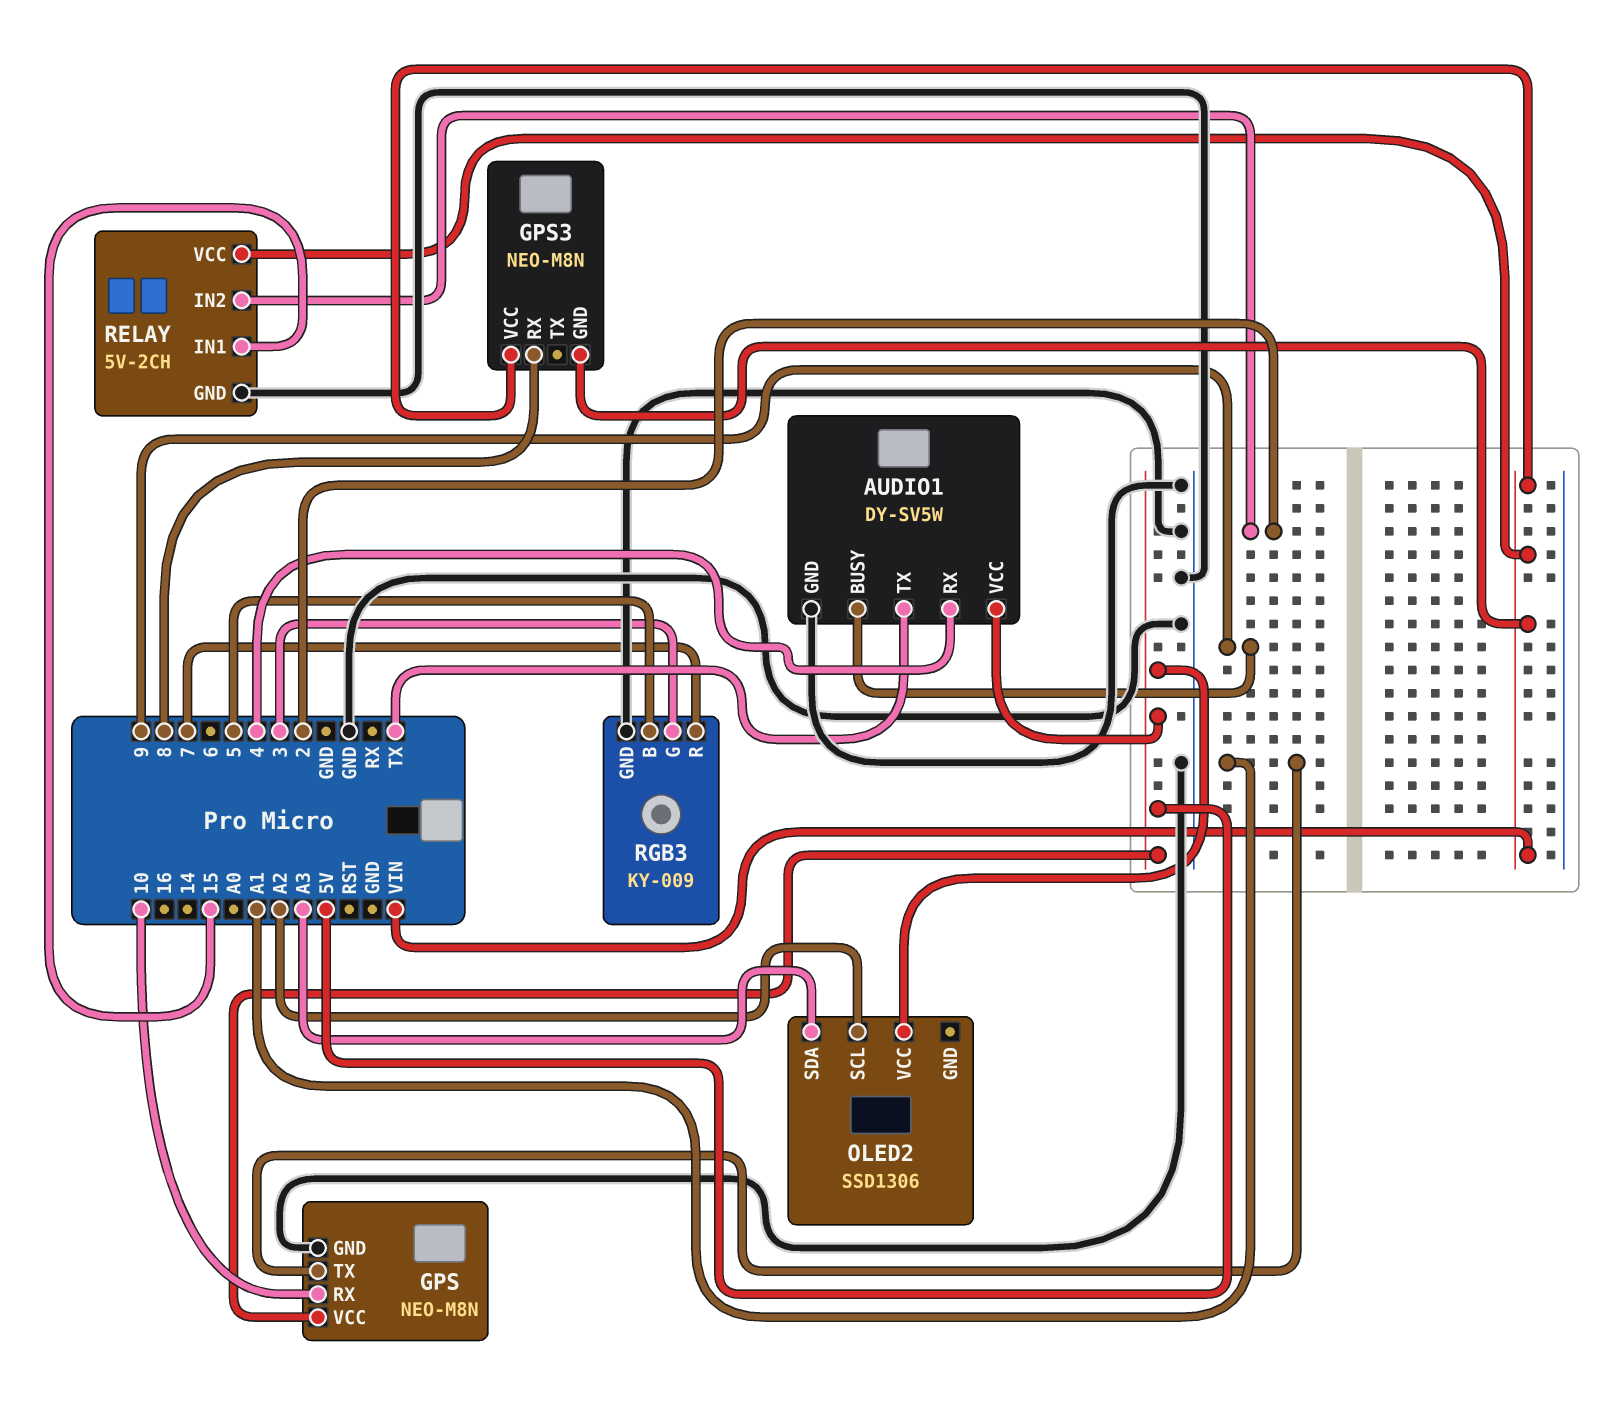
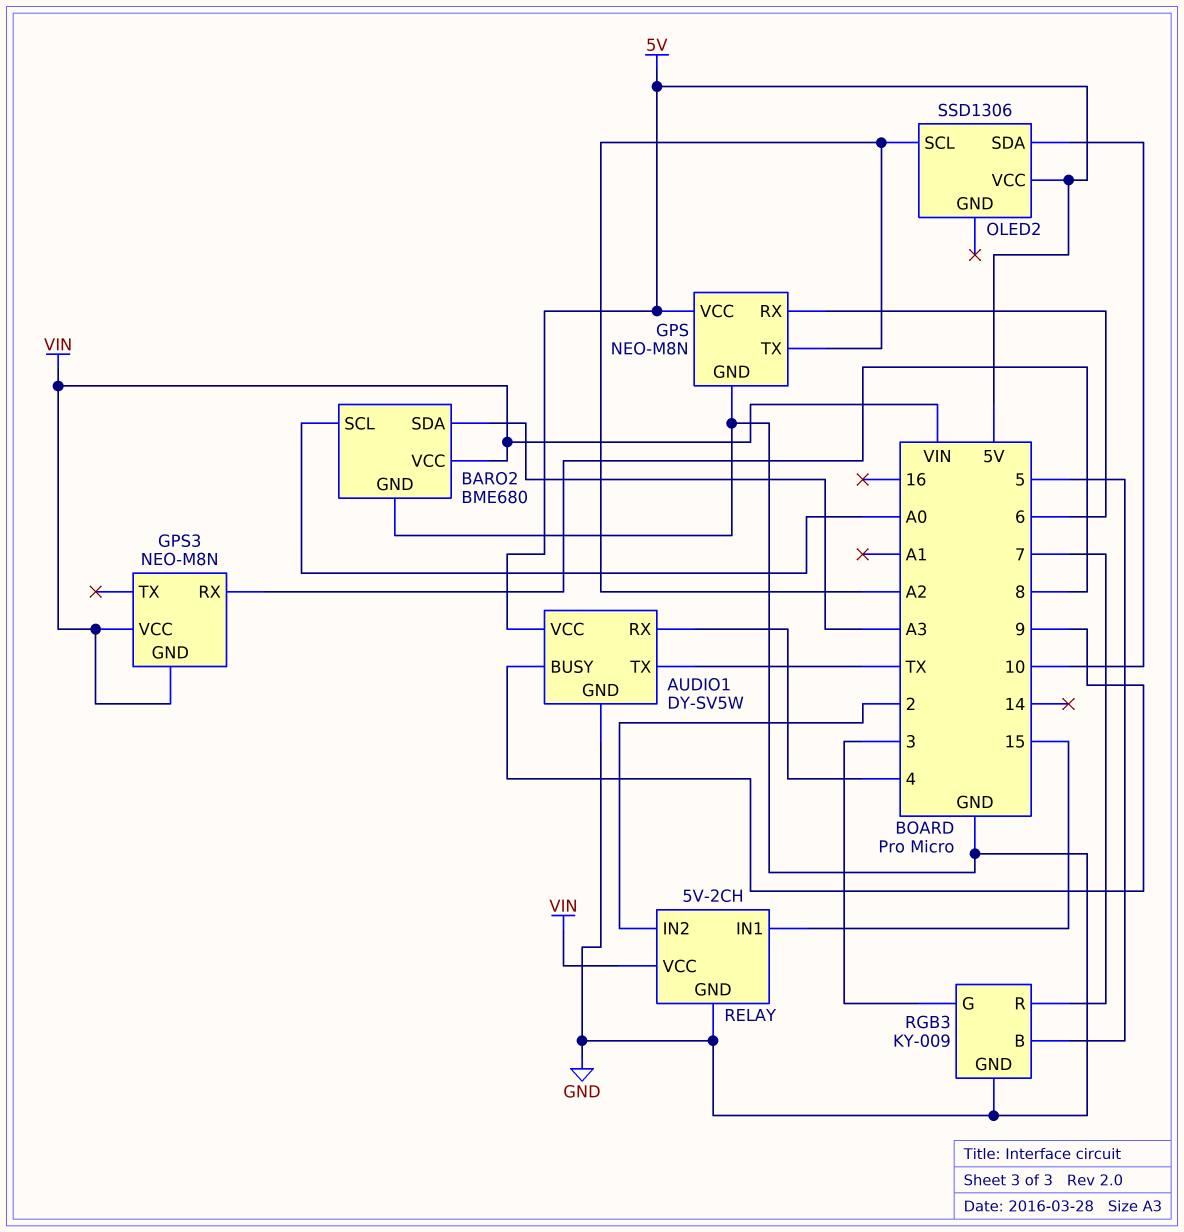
BARO2: none -> BME680
BARO2 pin GND: none -> GND
BARO2 pin SCL: none -> A0
BARO2 pin SDA: none -> A3
BARO2 pin VCC: none -> VIN
GPS pin RX: 10 -> 6
GPS pin TX: A1 -> A2
OLED2 pin SDA: A3 -> 10

